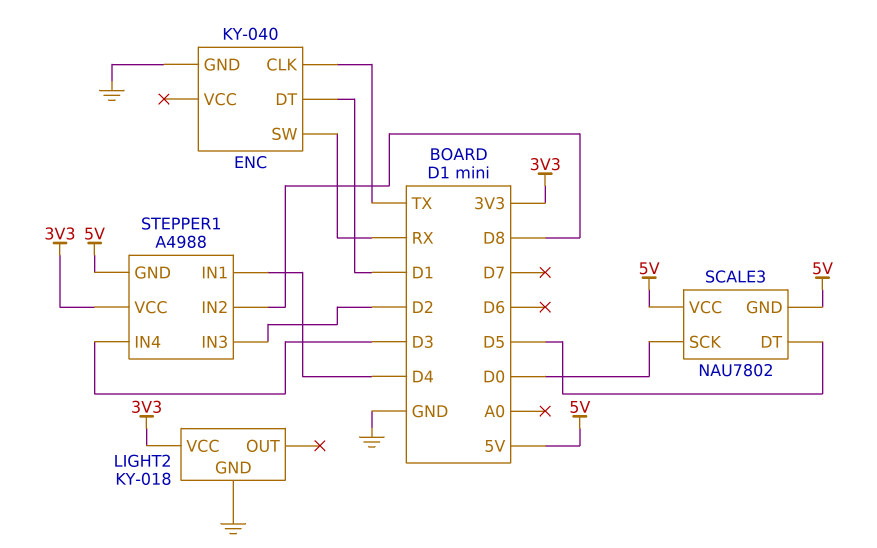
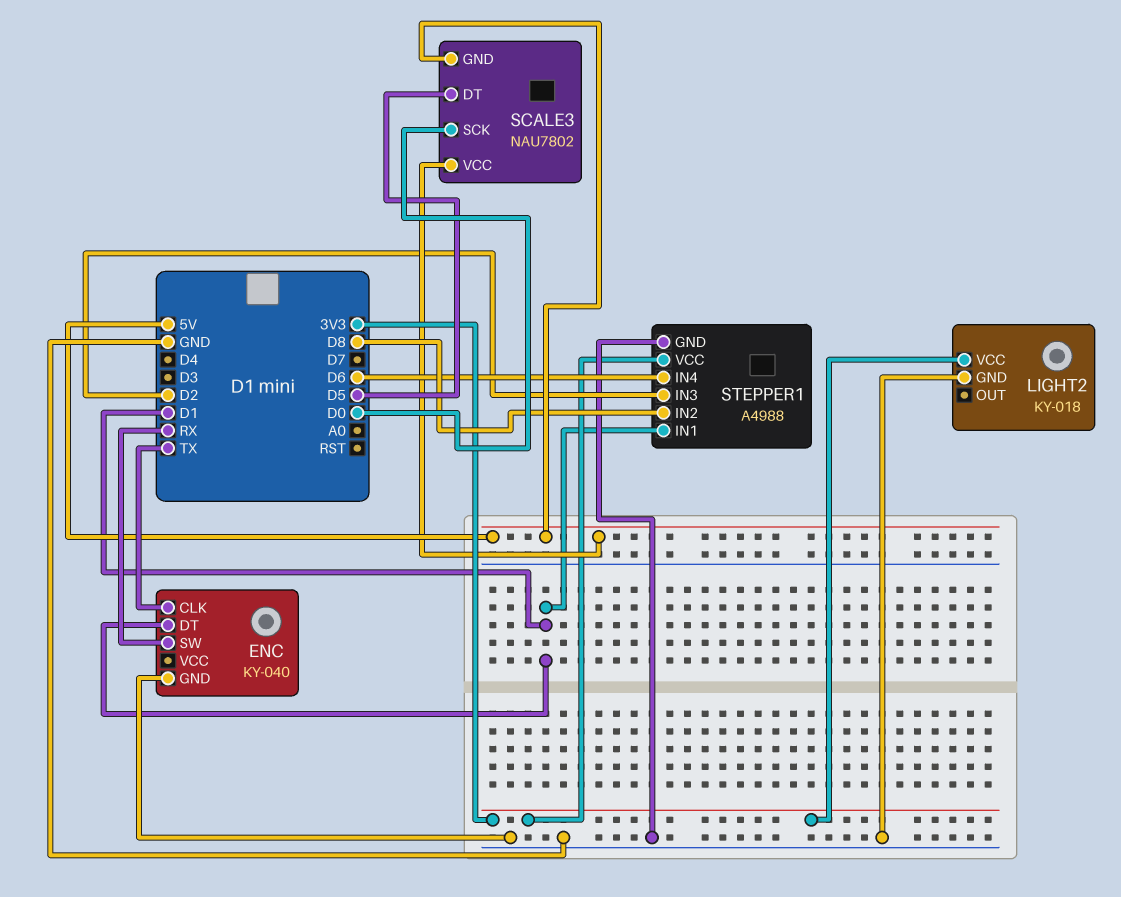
STEPPER1 pin GND: 5V -> GND
STEPPER1 pin IN1: D4 -> D1
STEPPER1 pin IN4: D3 -> D6

